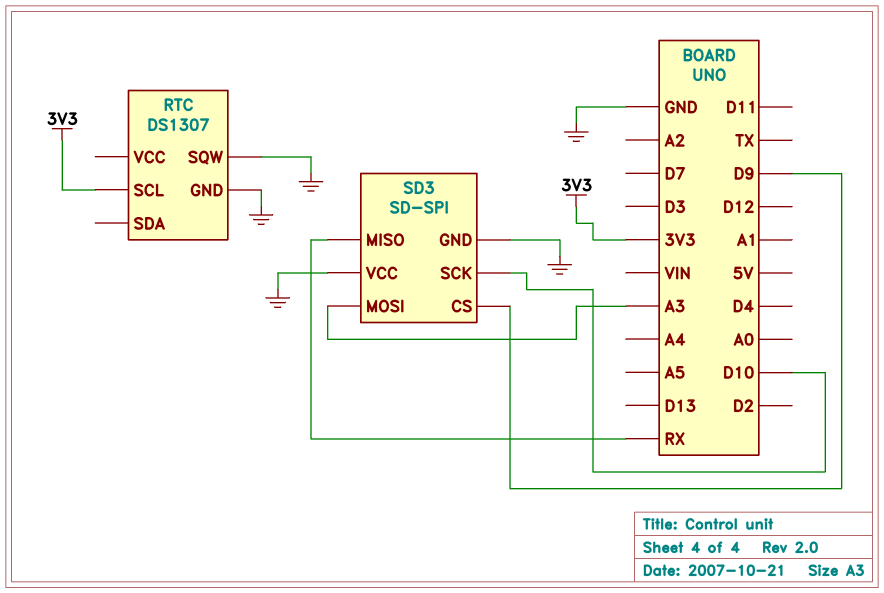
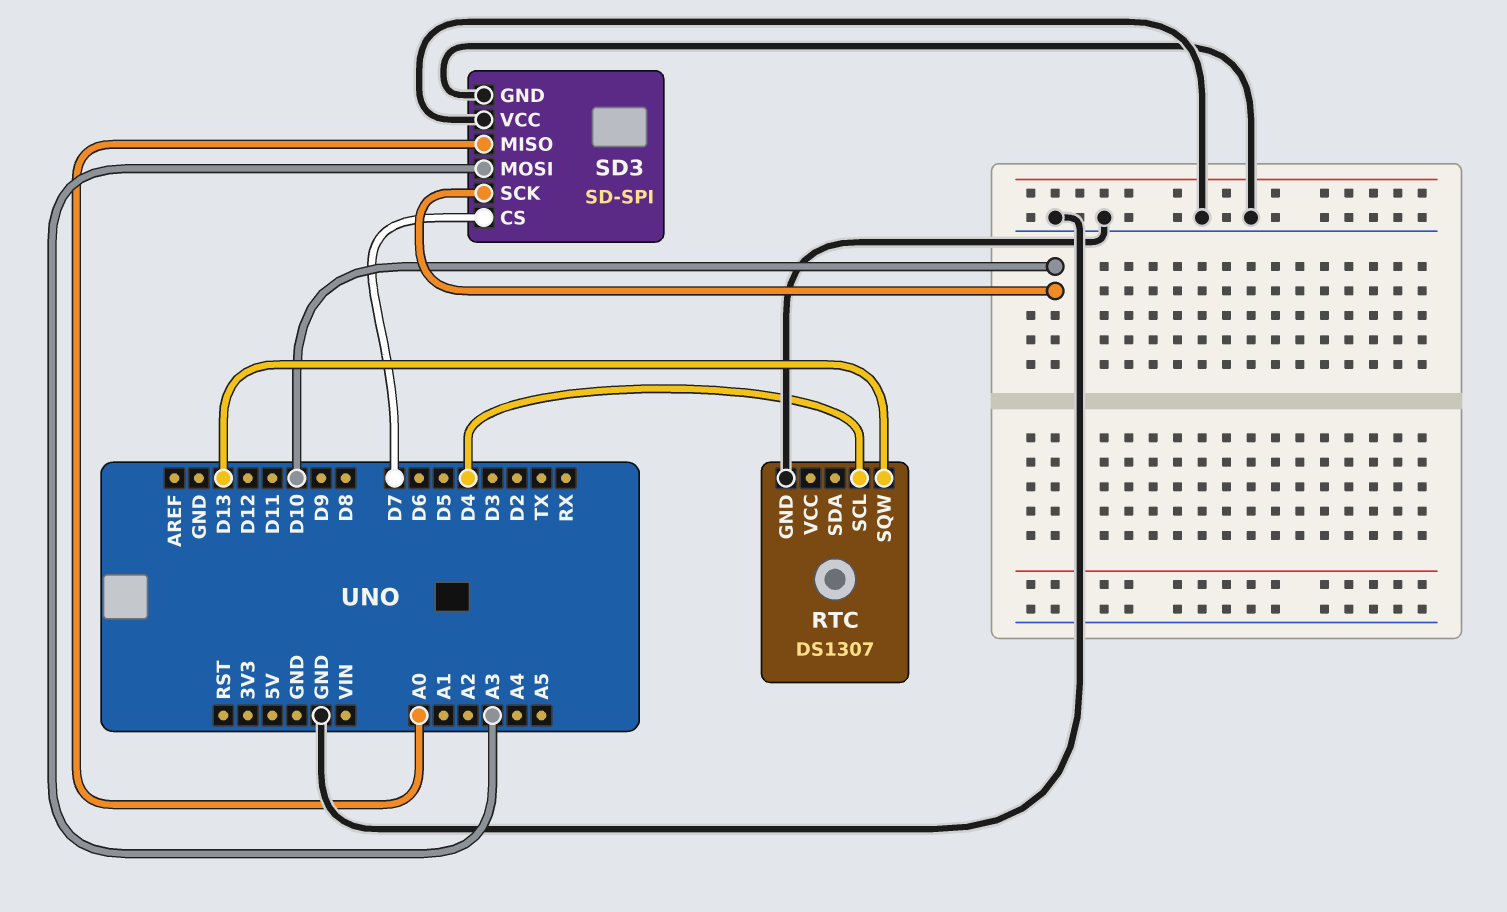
RTC pin SCL: 3V3 -> D4
RTC pin SQW: GND -> D13
SD3 pin CS: D9 -> D7
SD3 pin MISO: RX -> A0

